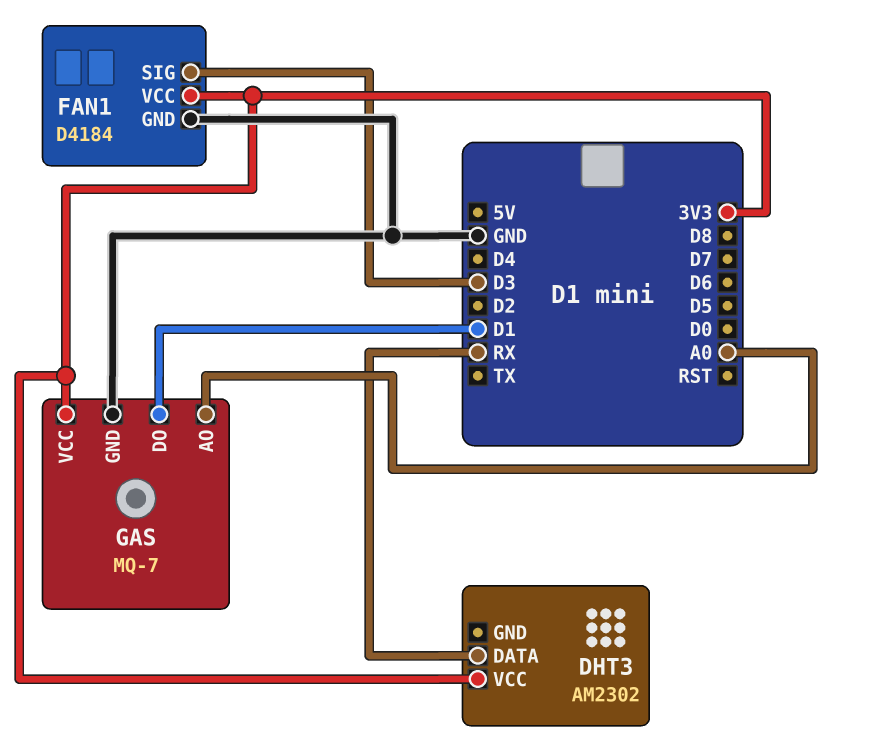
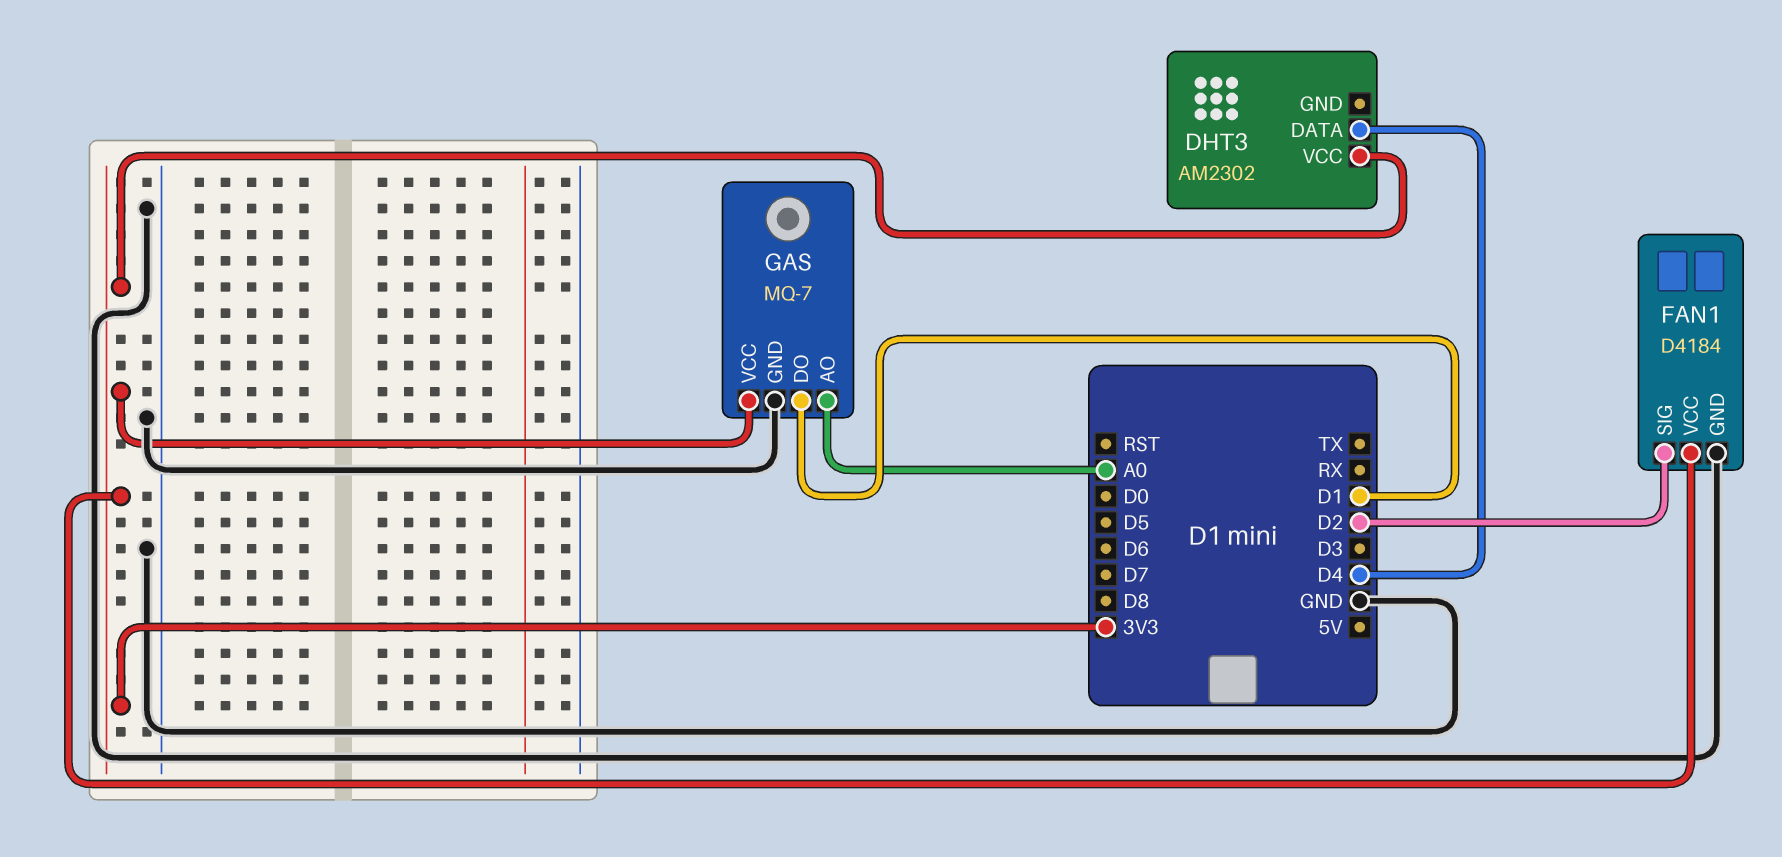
DHT3 pin DATA: RX -> D4
FAN1 pin SIG: D3 -> D2

